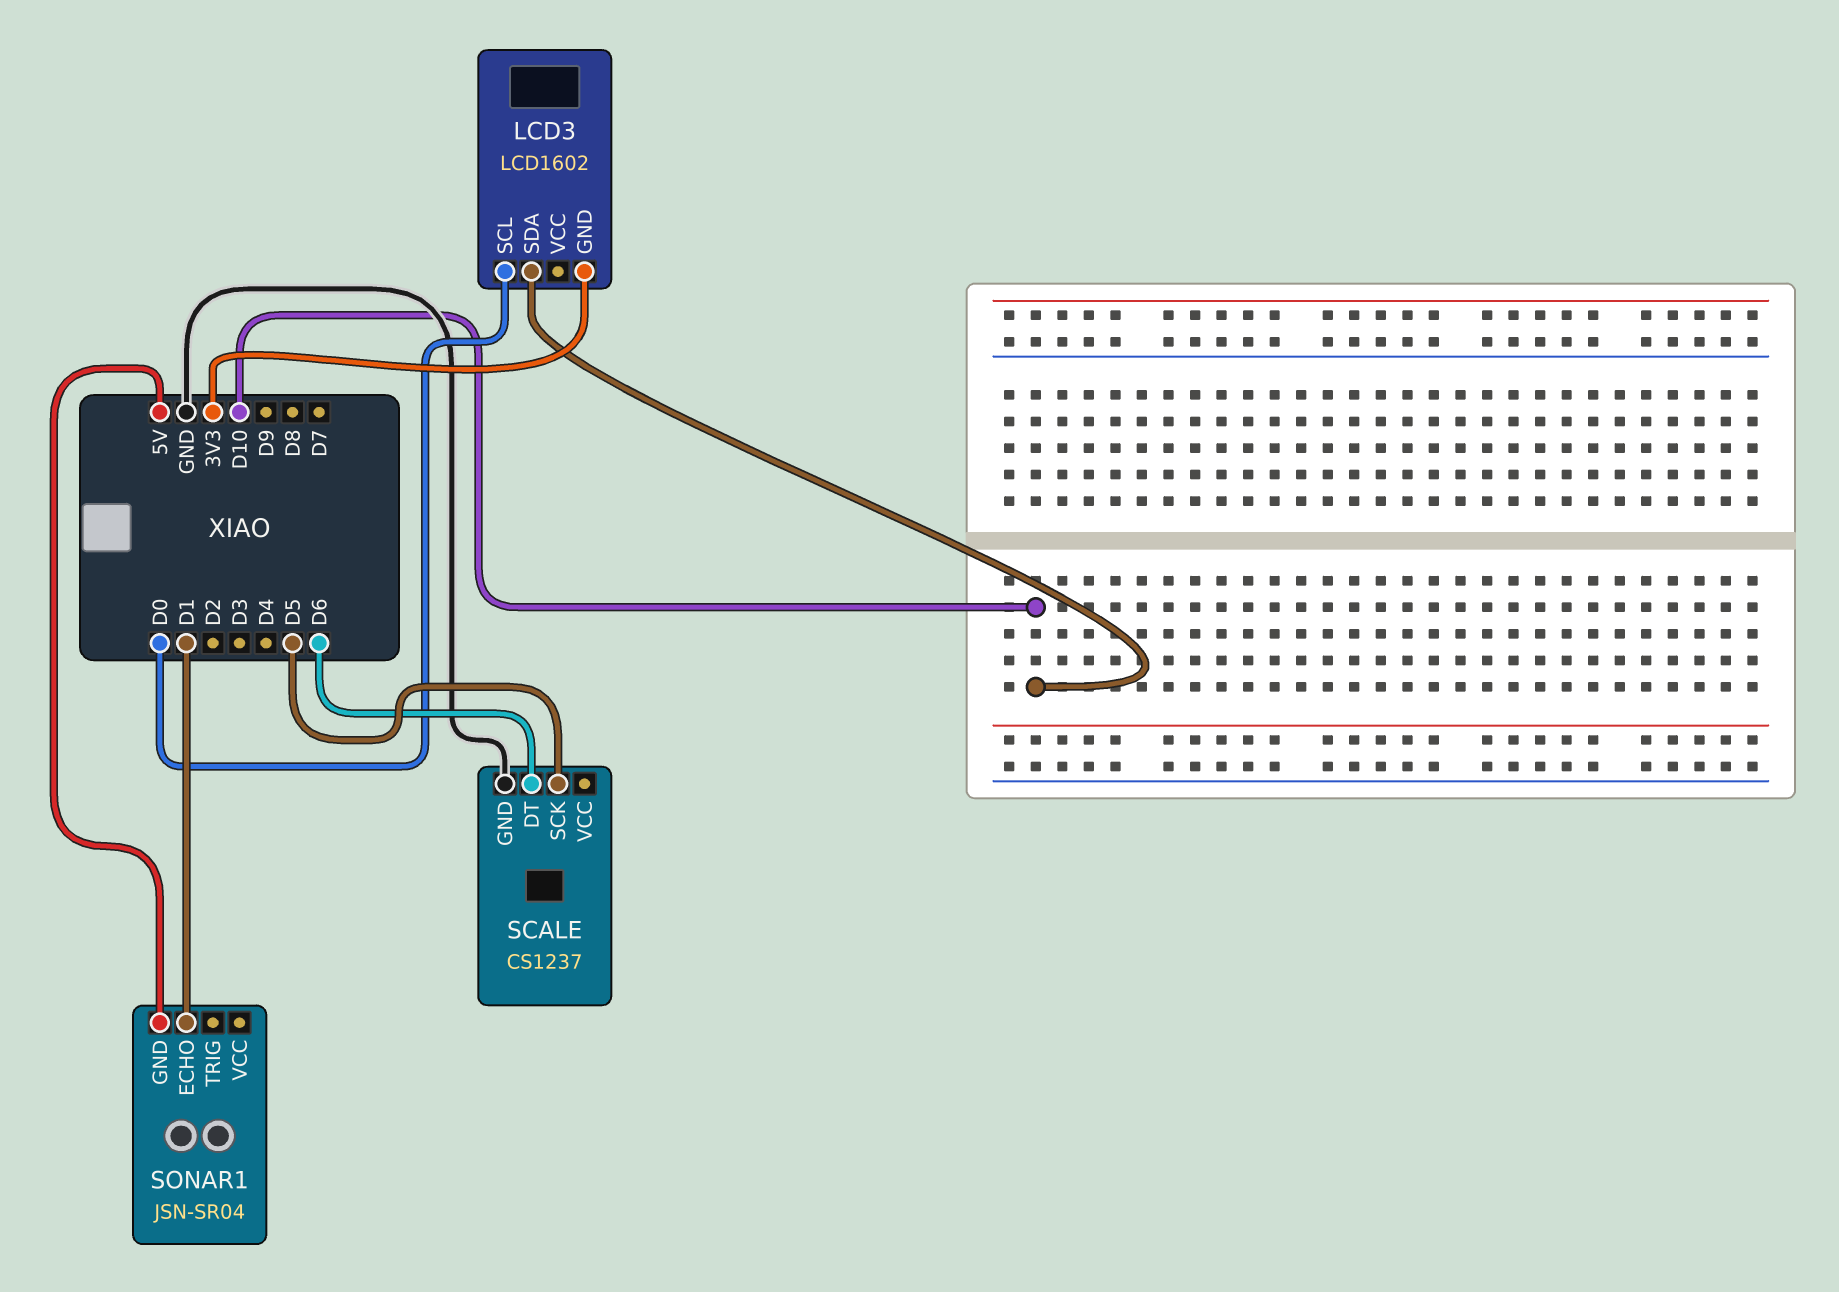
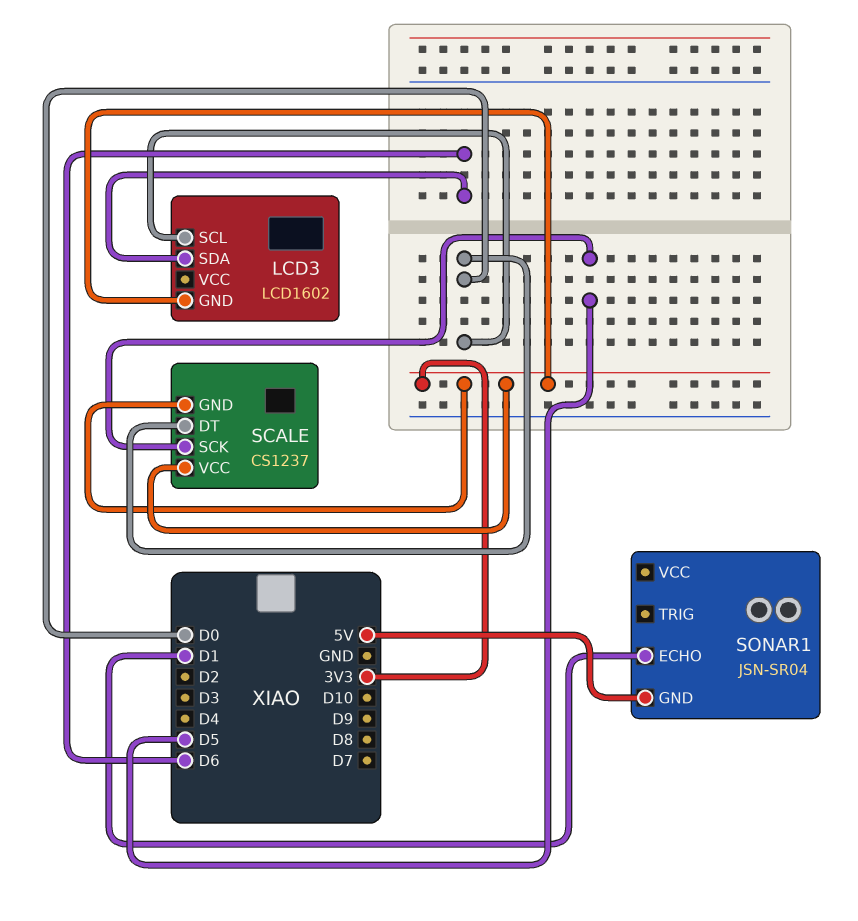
LCD3 pin SDA: D10 -> D6
SCALE pin DT: D6 -> D0
SCALE pin GND: GND -> 3V3
SCALE pin VCC: none -> 3V3

